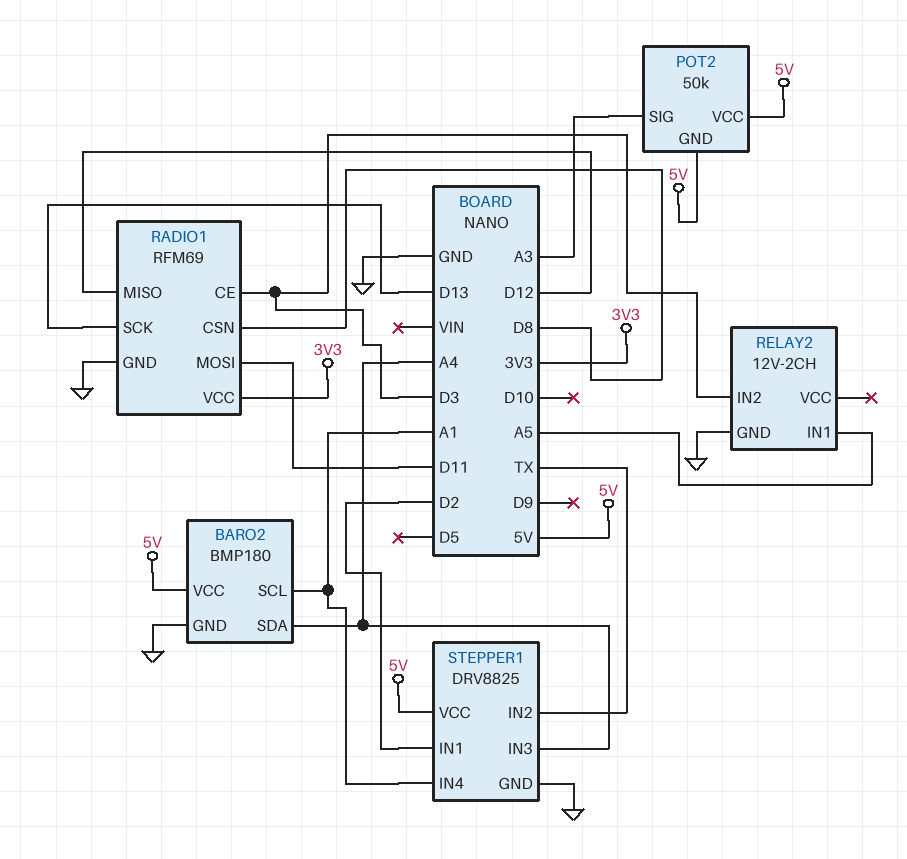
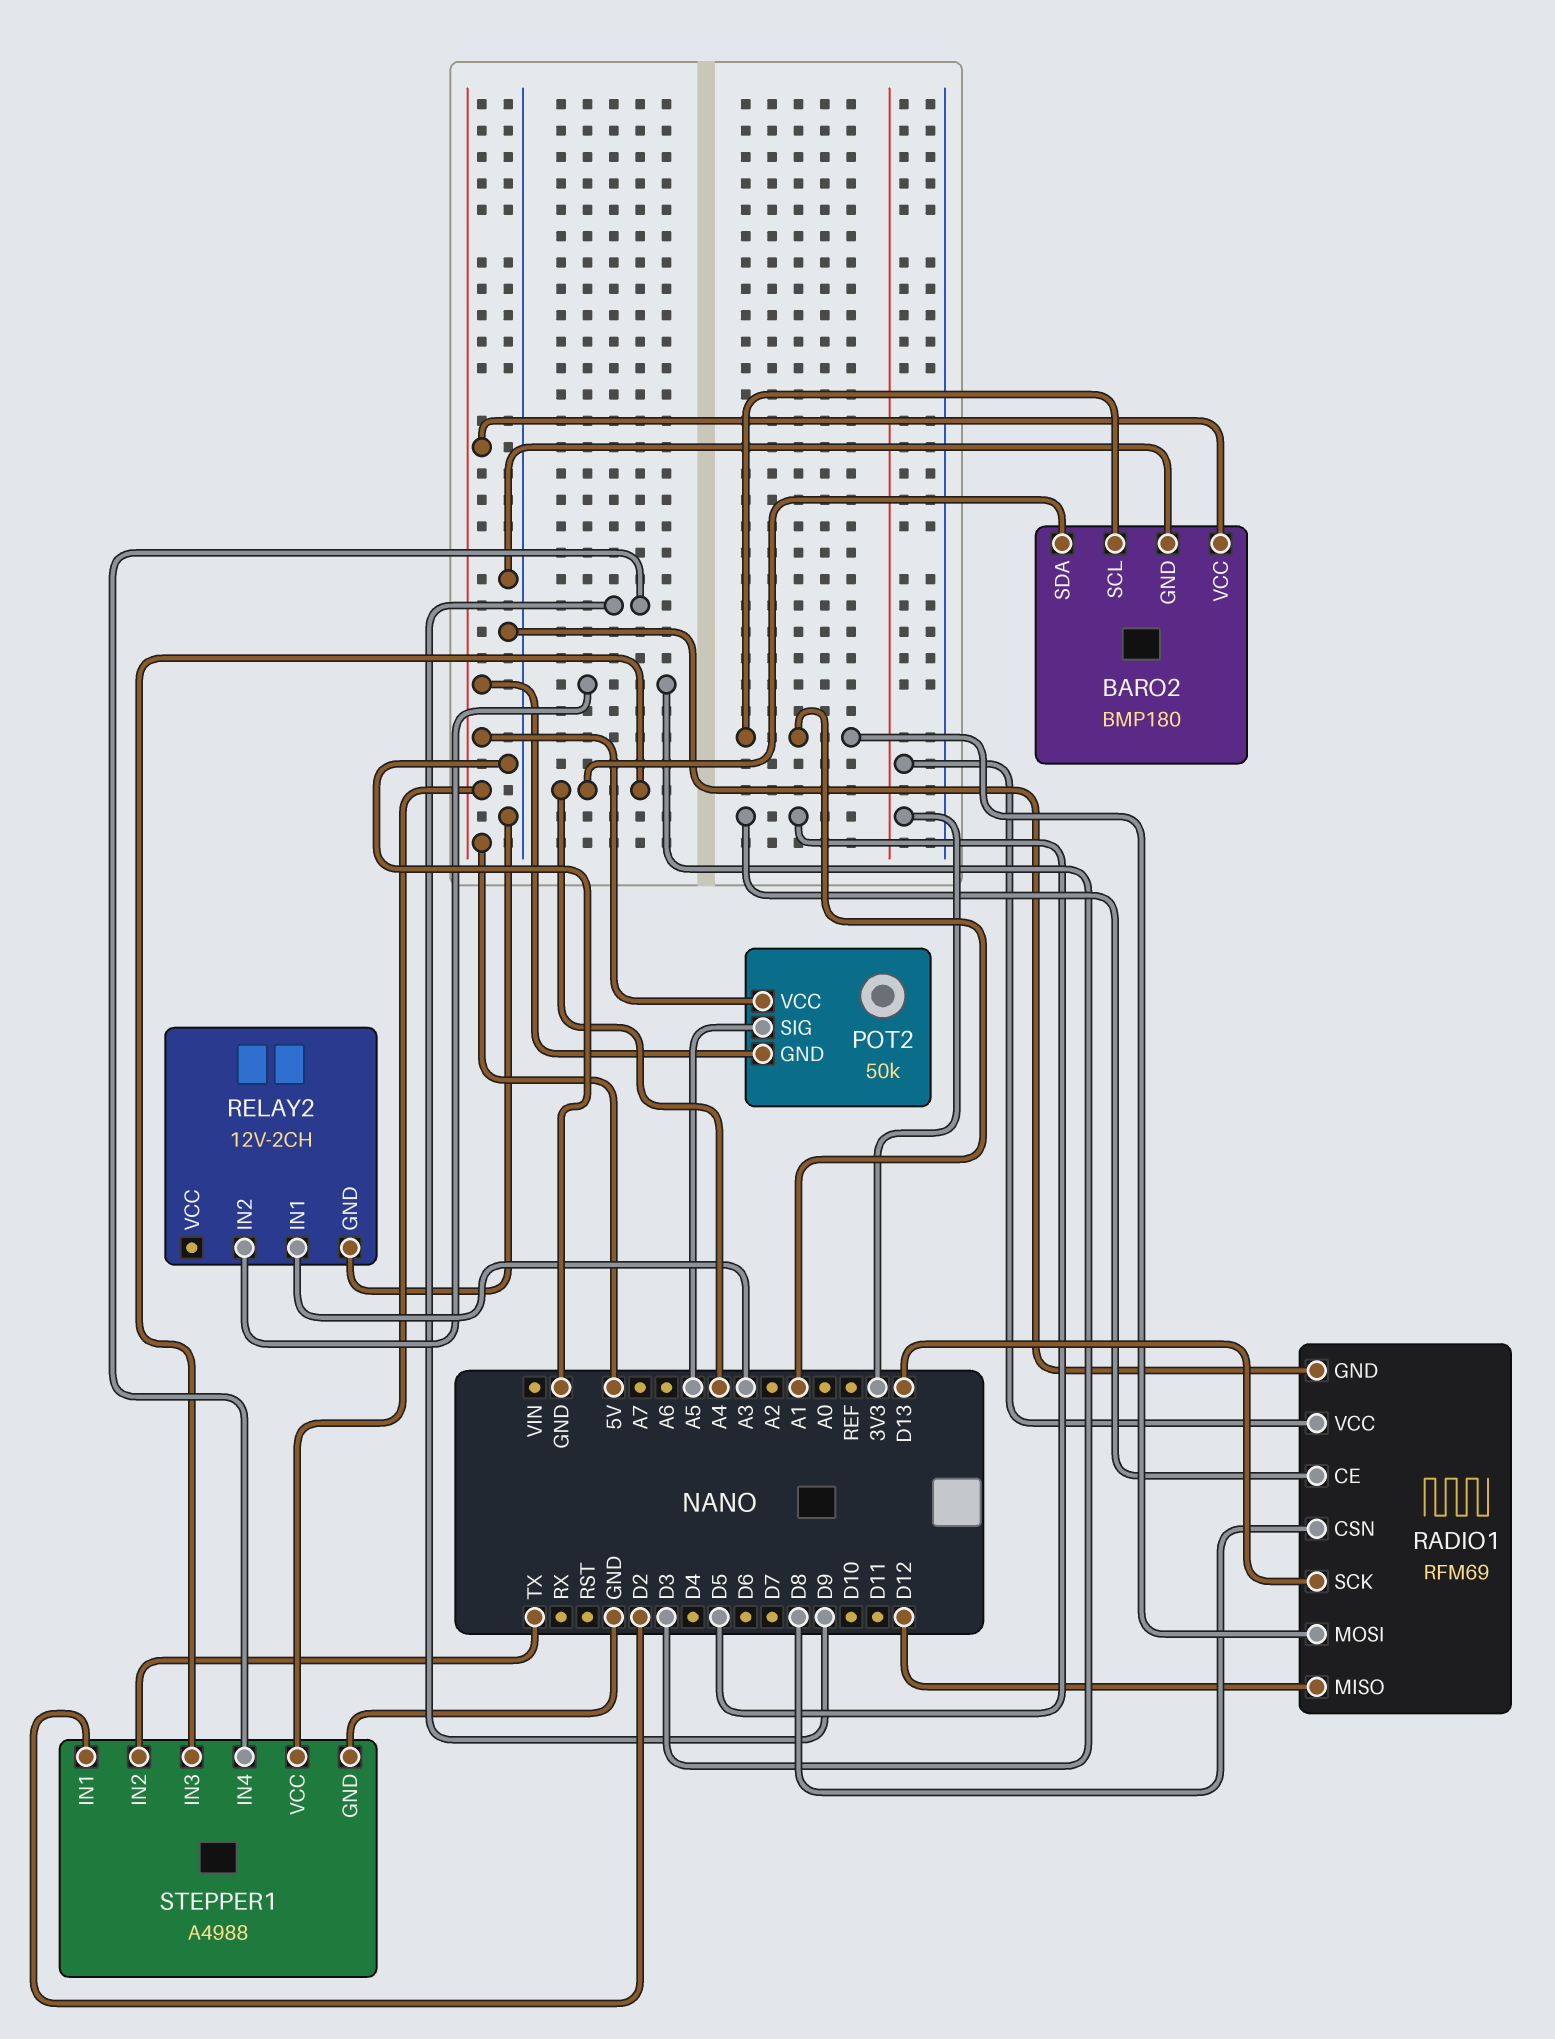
POT2 pin SIG: A3 -> A5
RADIO1 pin CE: D3 -> D5
RADIO1 pin MOSI: D11 -> A1
RELAY2 pin IN1: A5 -> A3
STEPPER1: DRV8825 -> A4988
STEPPER1 pin IN4: A1 -> D9

